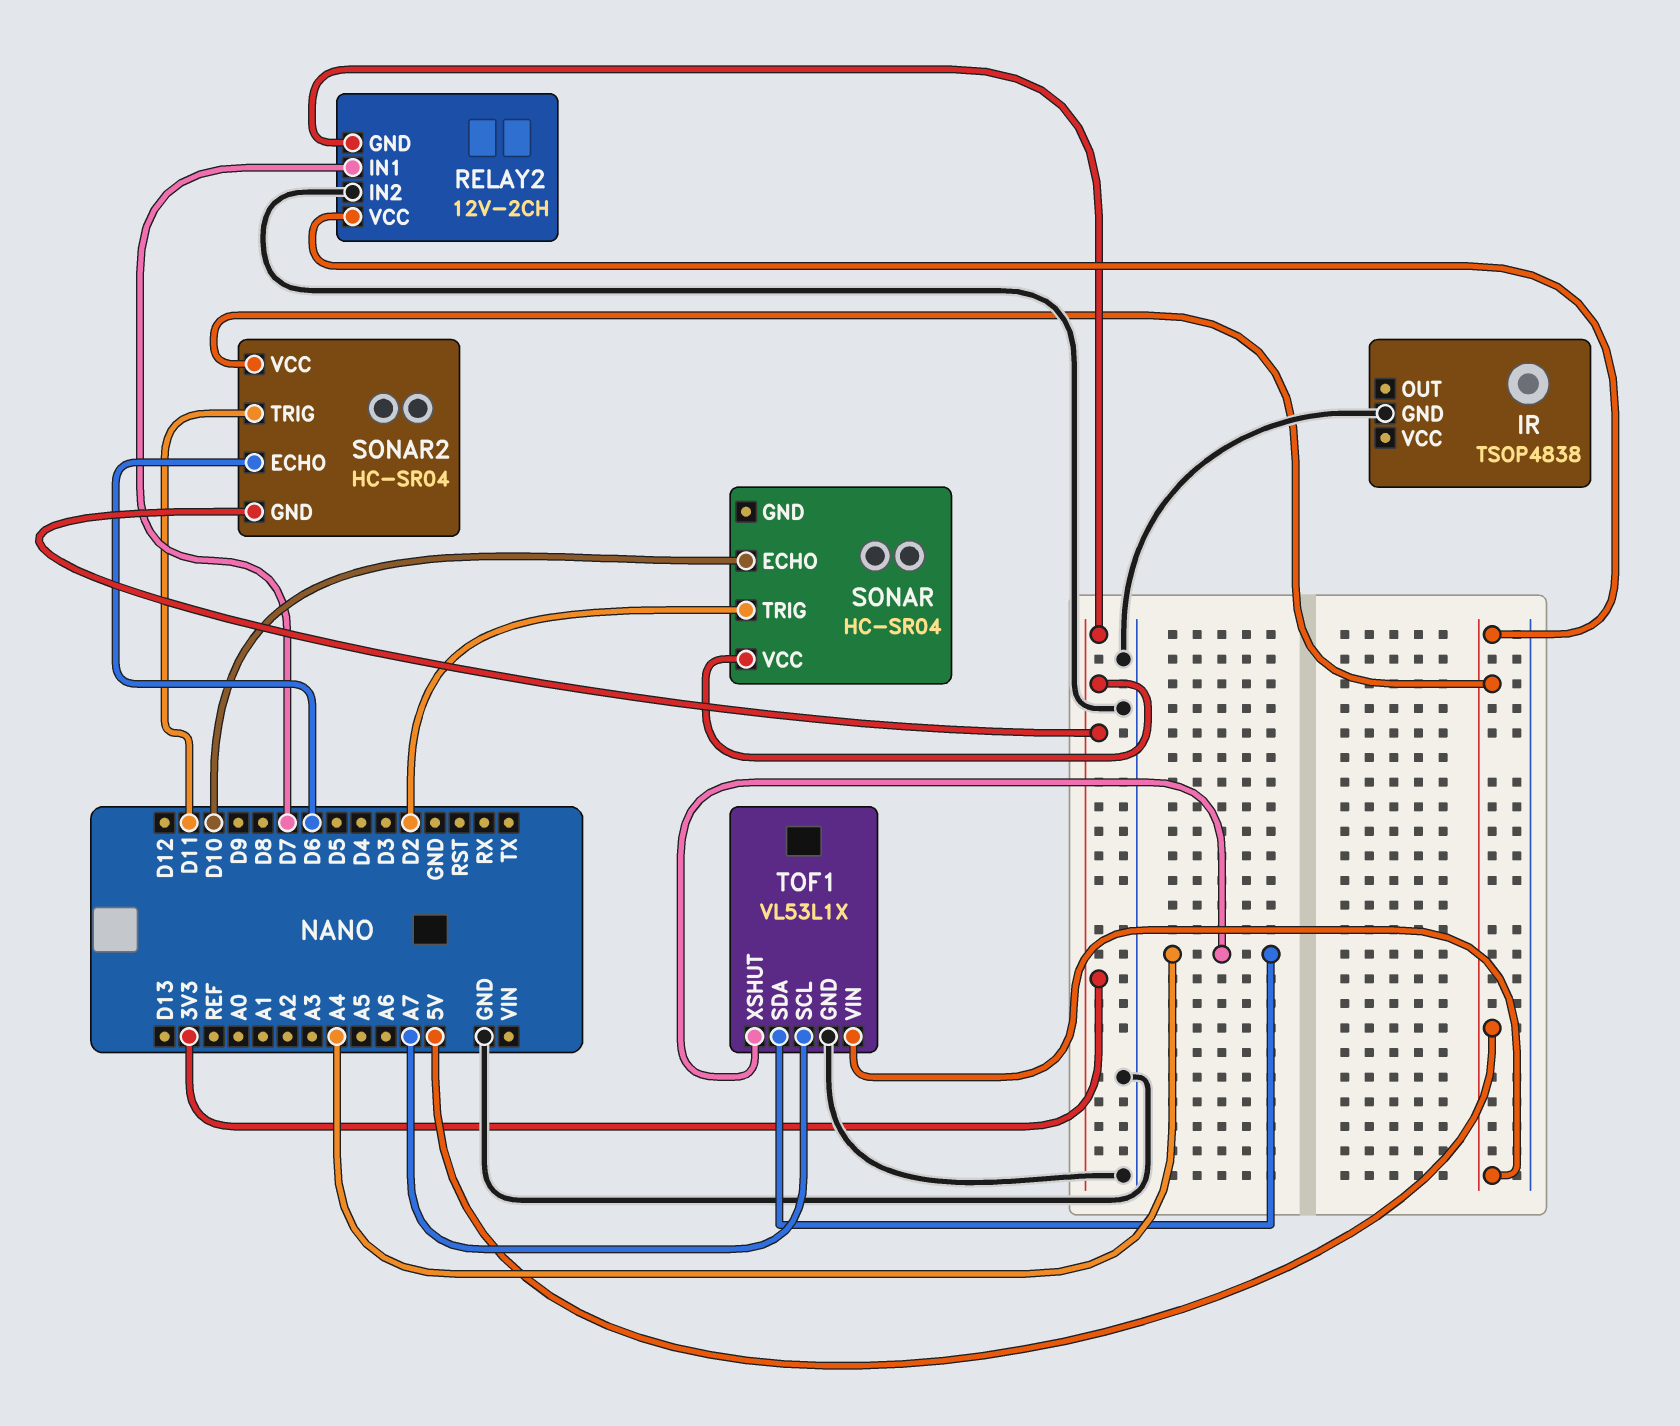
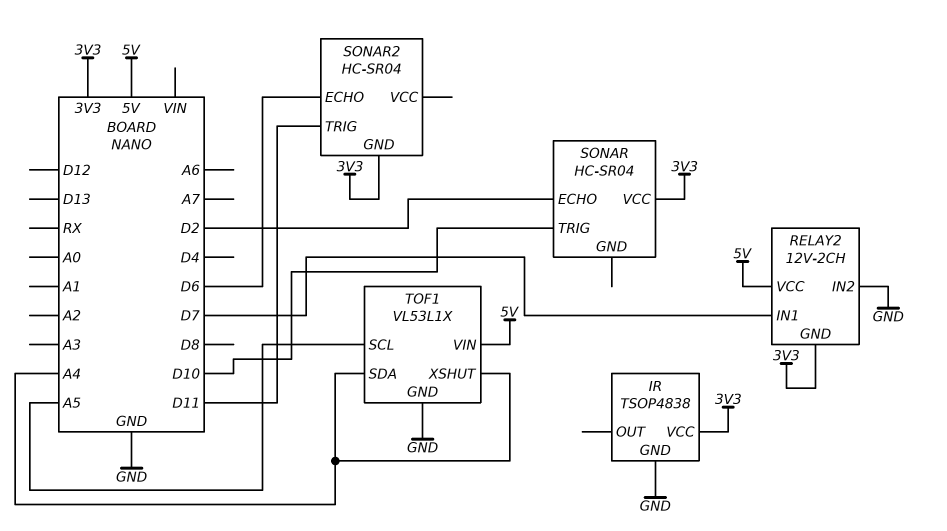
IR pin VCC: none -> 3V3
SONAR pin ECHO: D10 -> D2
SONAR pin TRIG: D2 -> D10
SONAR2 pin VCC: 5V -> none
TOF1 pin SCL: A7 -> A5

